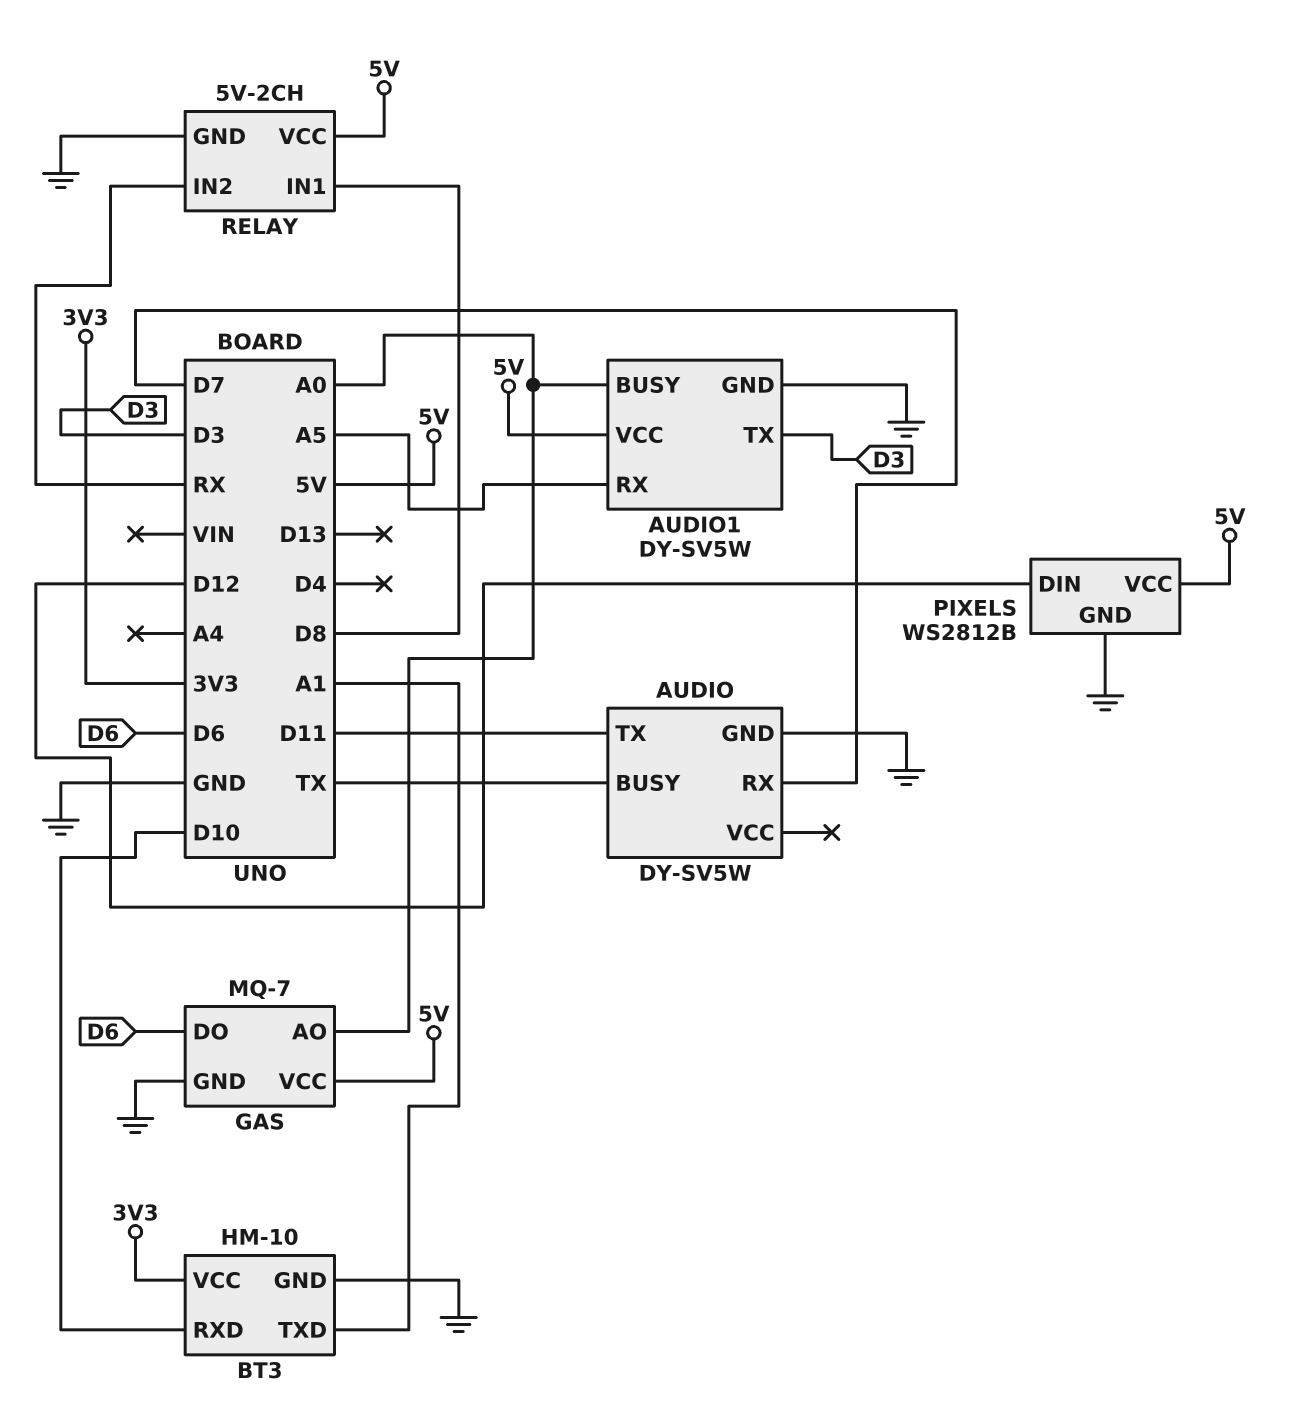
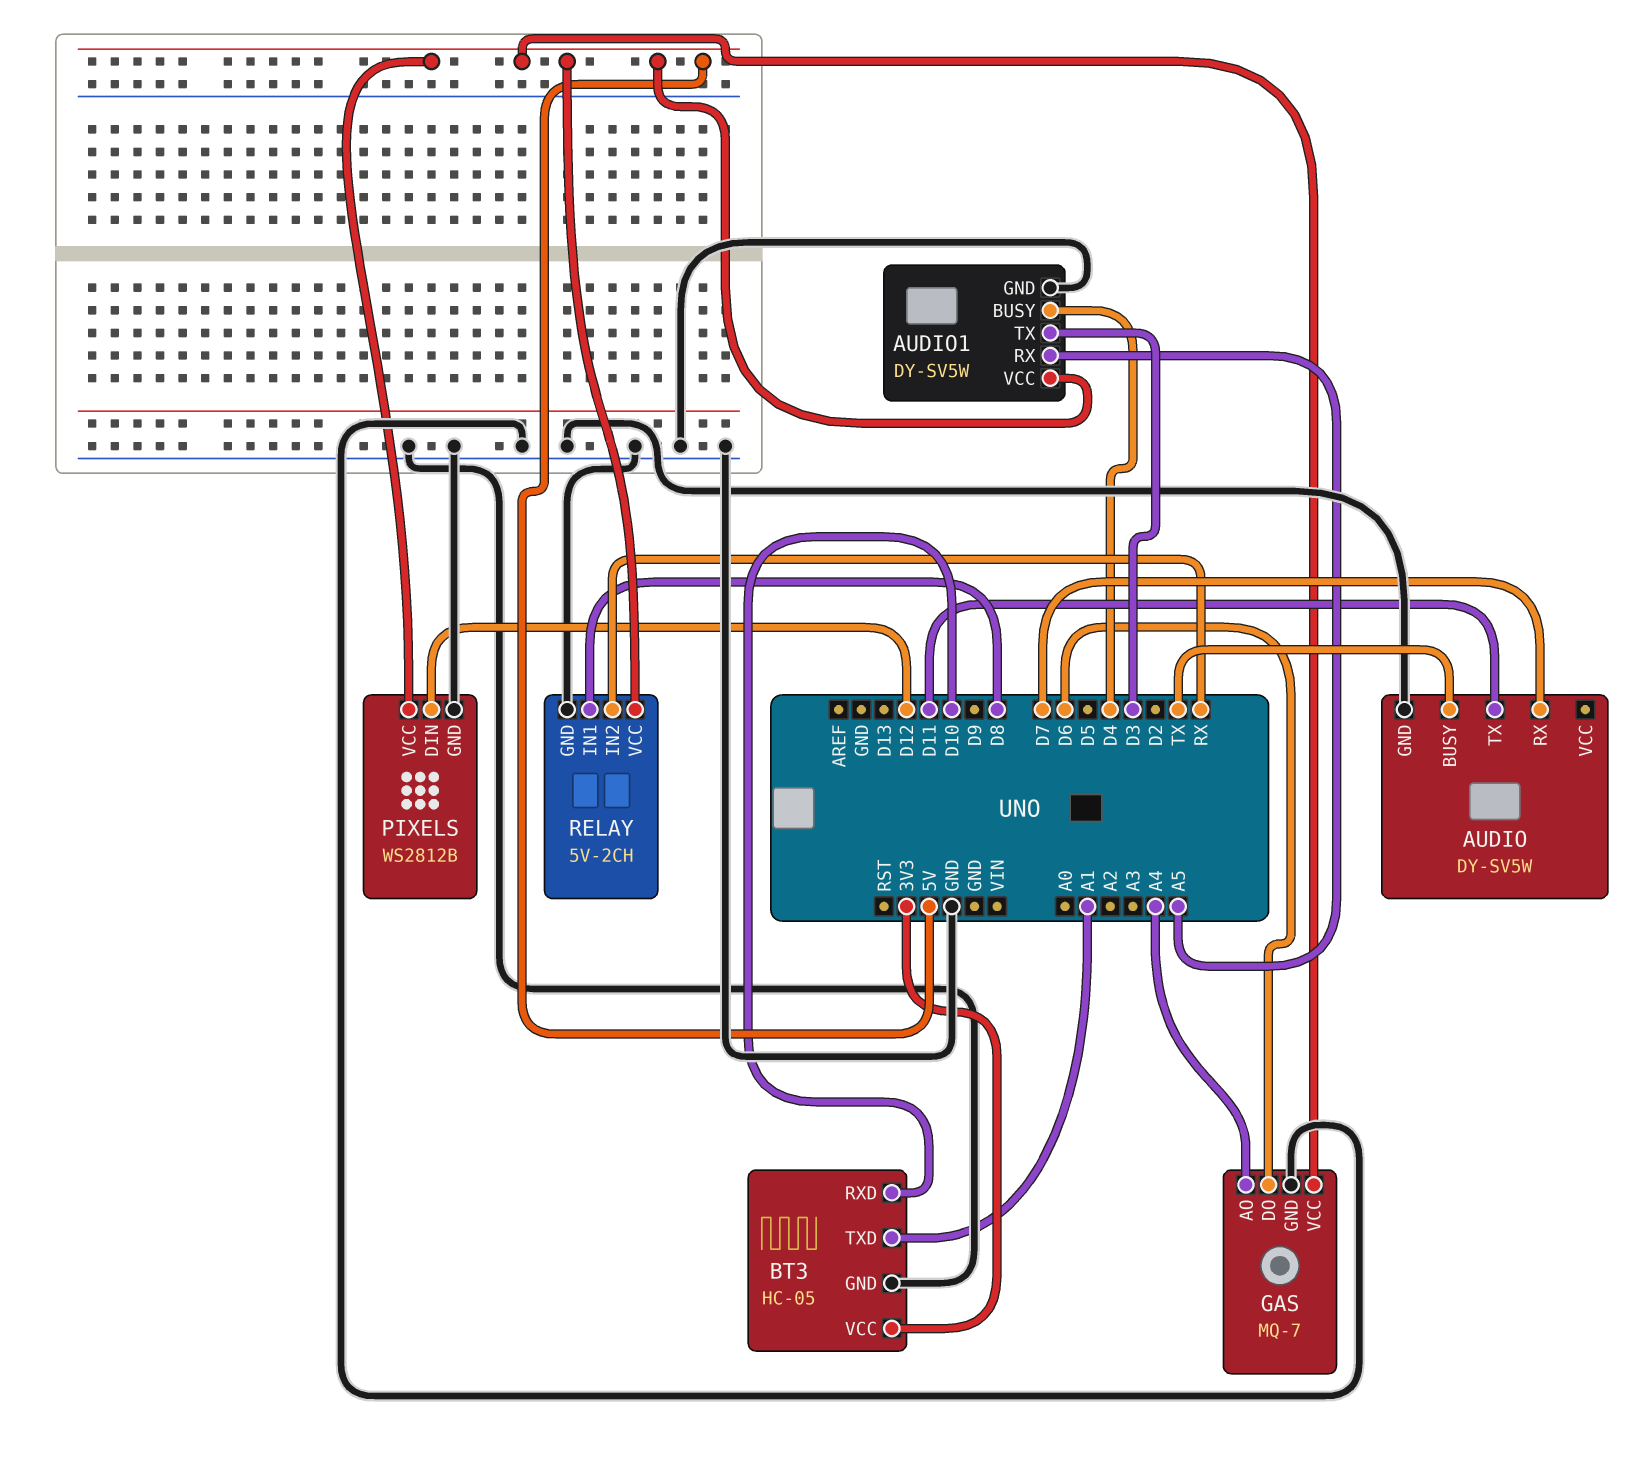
AUDIO1 pin BUSY: A0 -> D4
BT3: HM-10 -> HC-05
GAS pin AO: A0 -> A4

